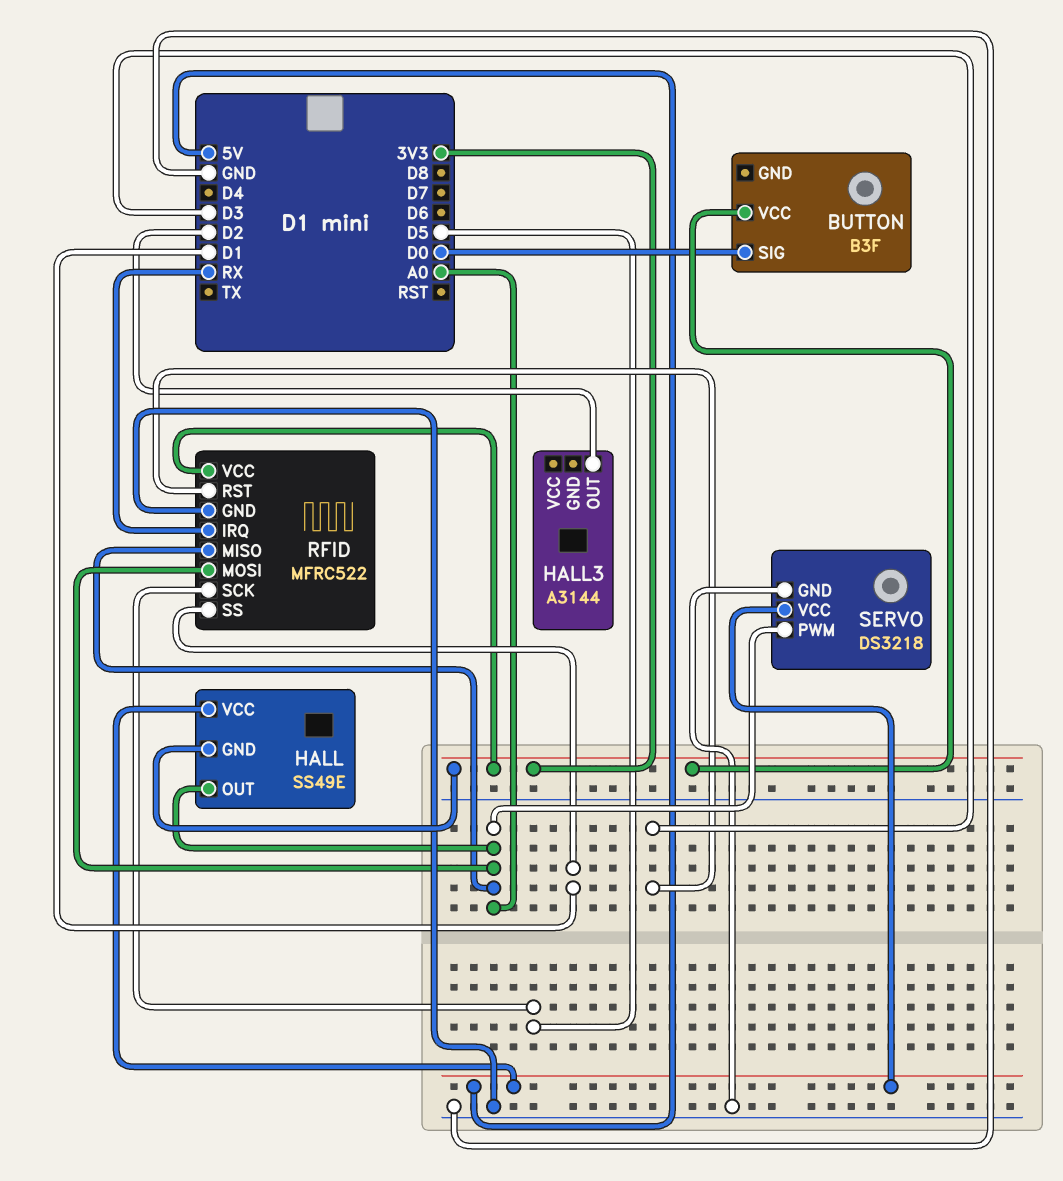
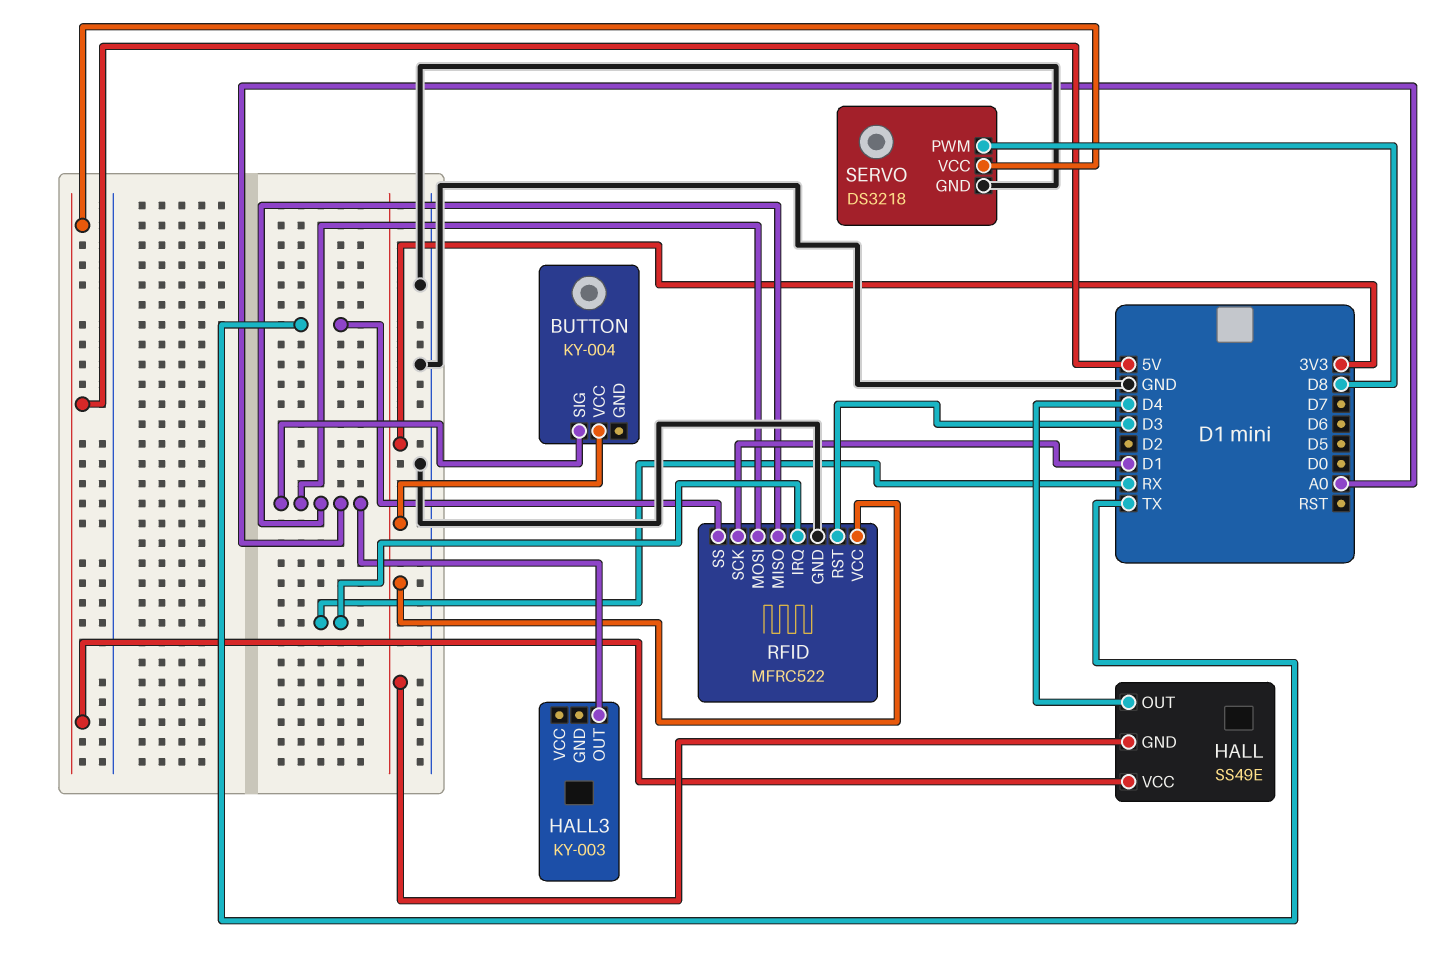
BUTTON: B3F -> KY-004
BUTTON pin SIG: D0 -> A0
HALL pin OUT: A0 -> D4
HALL3: A3144 -> KY-003
HALL3 pin OUT: D2 -> A0
RFID pin SCK: D5 -> D1
RFID pin SS: D1 -> TX
SERVO pin PWM: A0 -> D8

